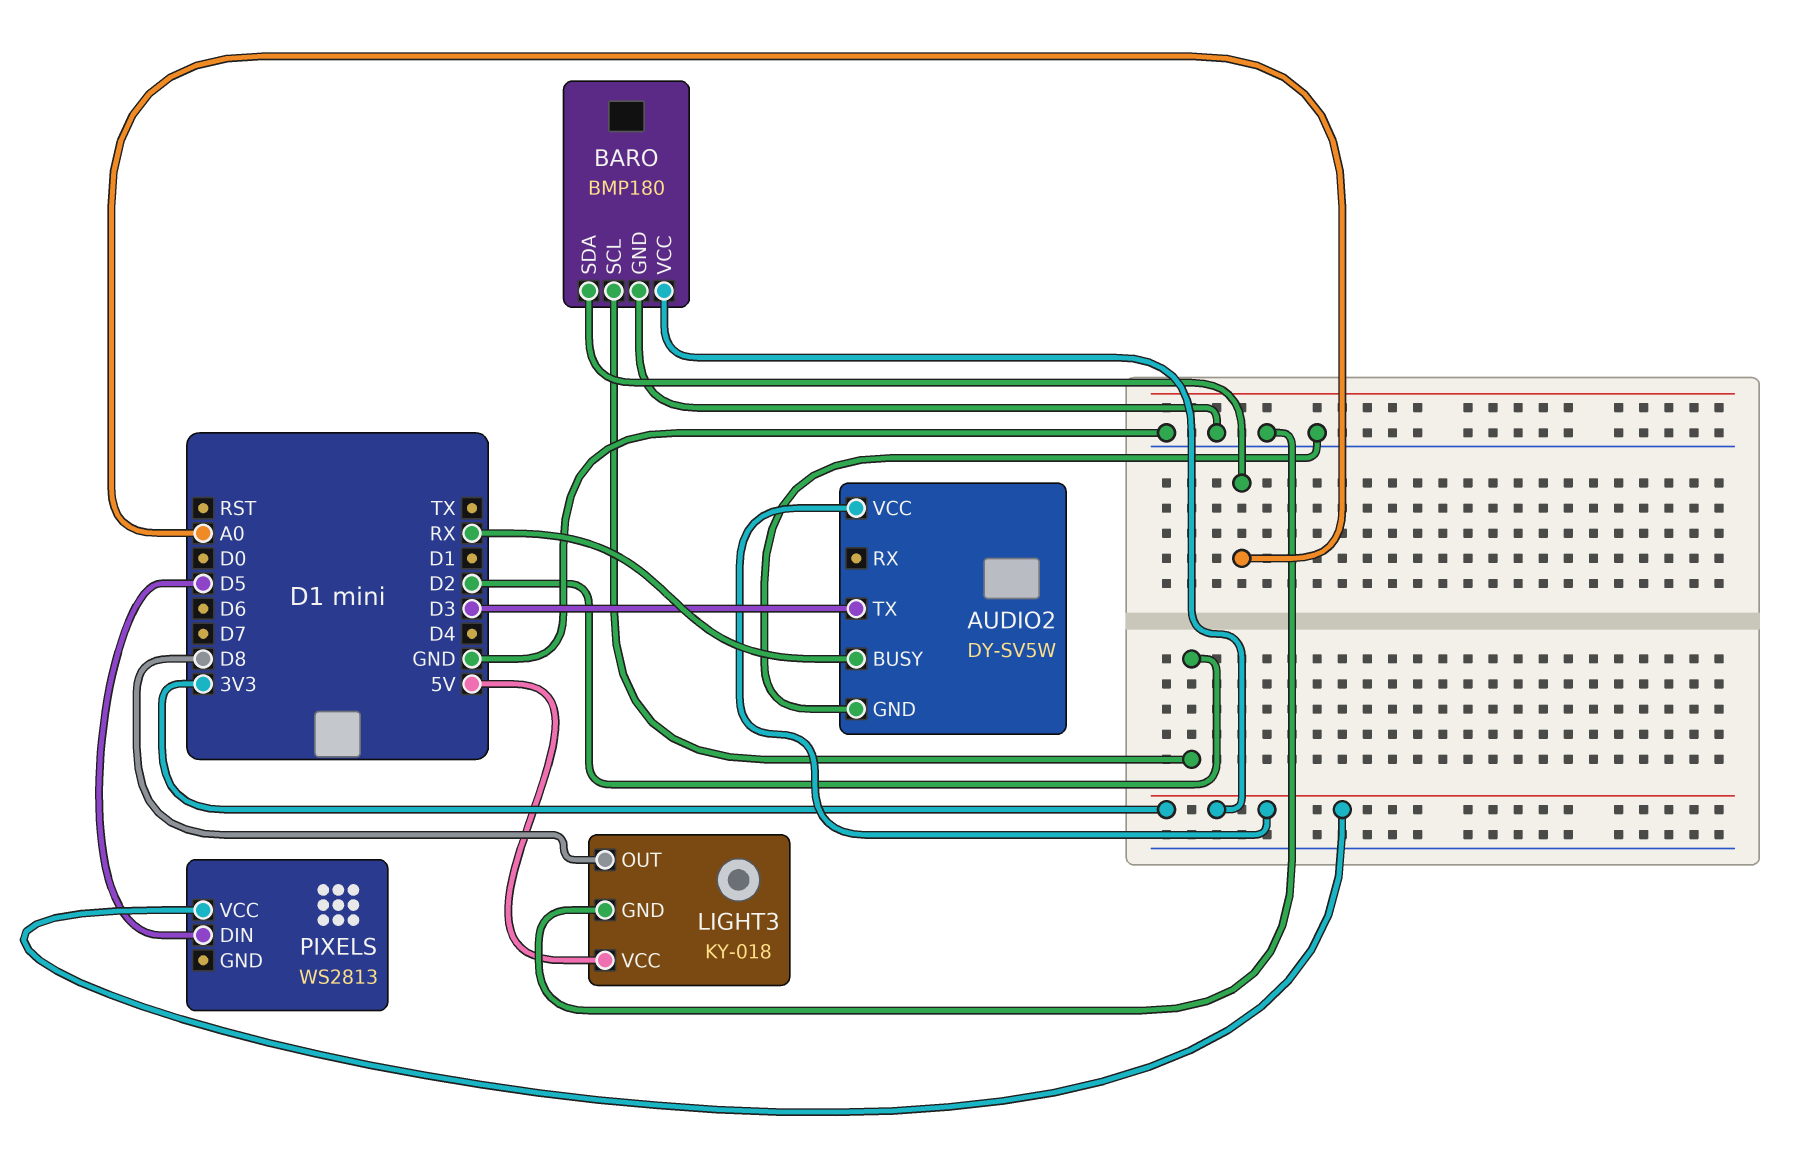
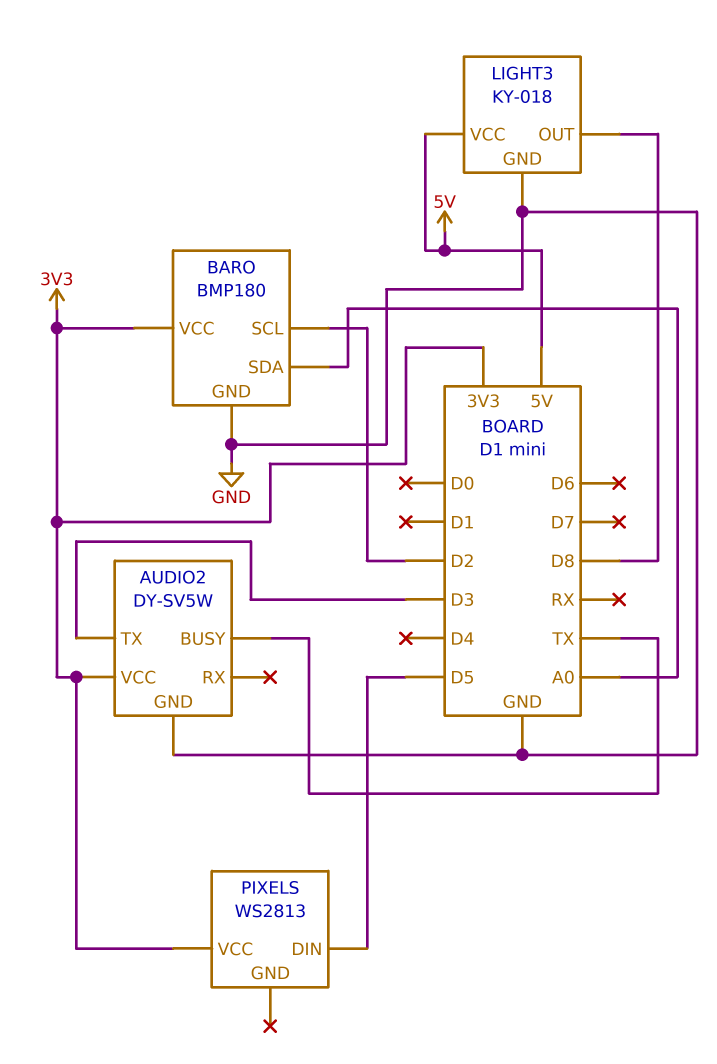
AUDIO2 pin BUSY: RX -> TX

